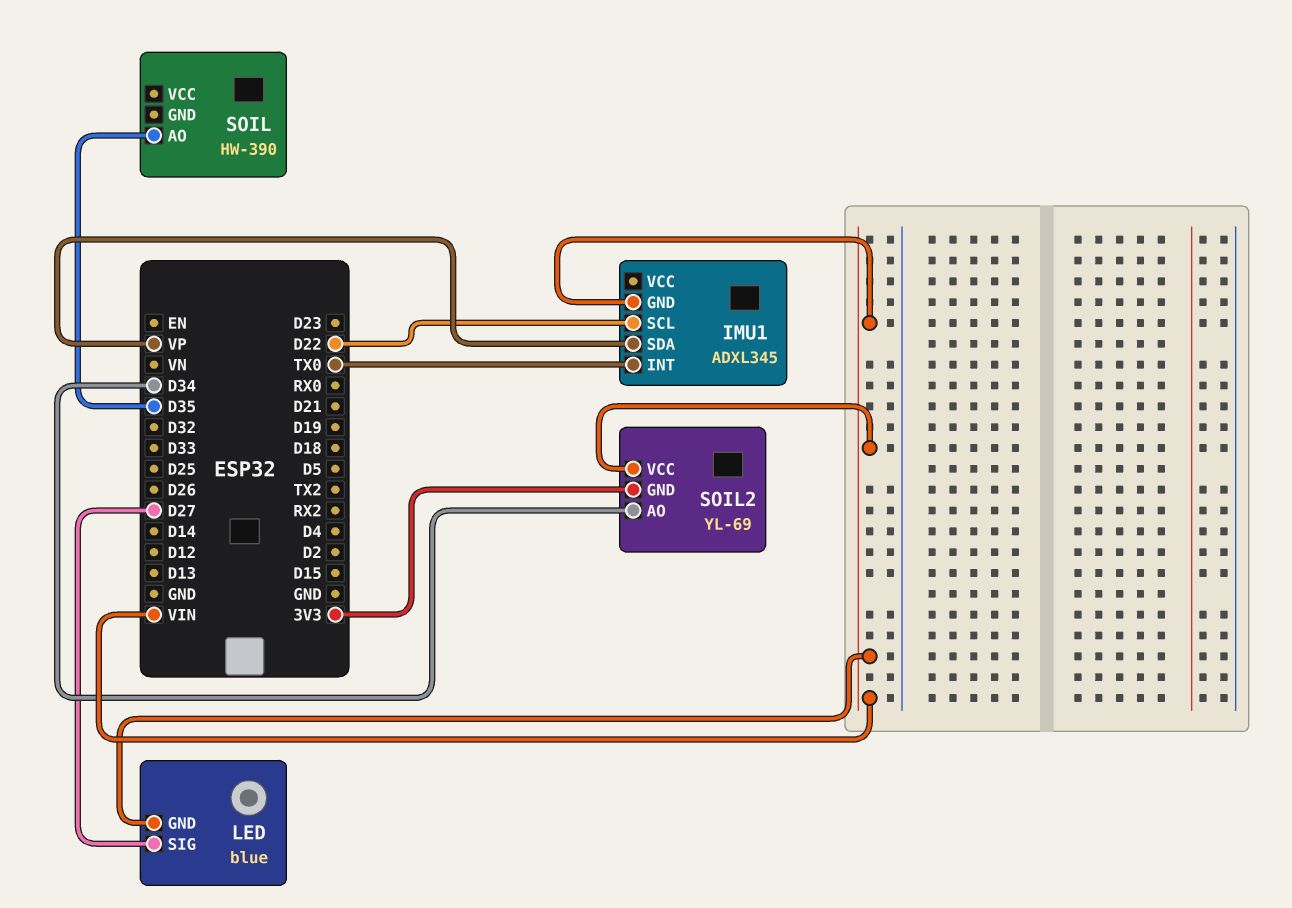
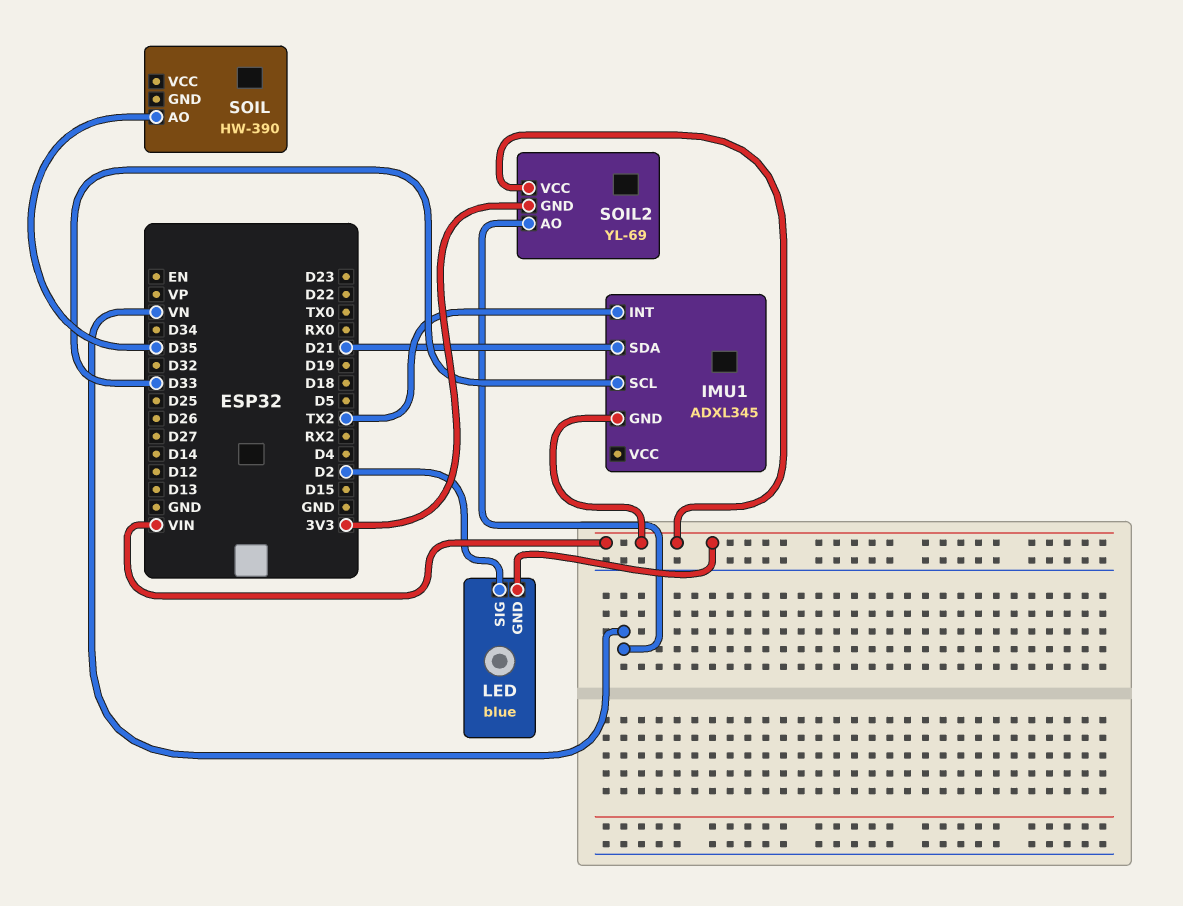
IMU1 pin INT: TX0 -> TX2
IMU1 pin SCL: D22 -> D33
IMU1 pin SDA: VP -> D21
LED pin SIG: D27 -> D2
SOIL2 pin AO: D34 -> VN

